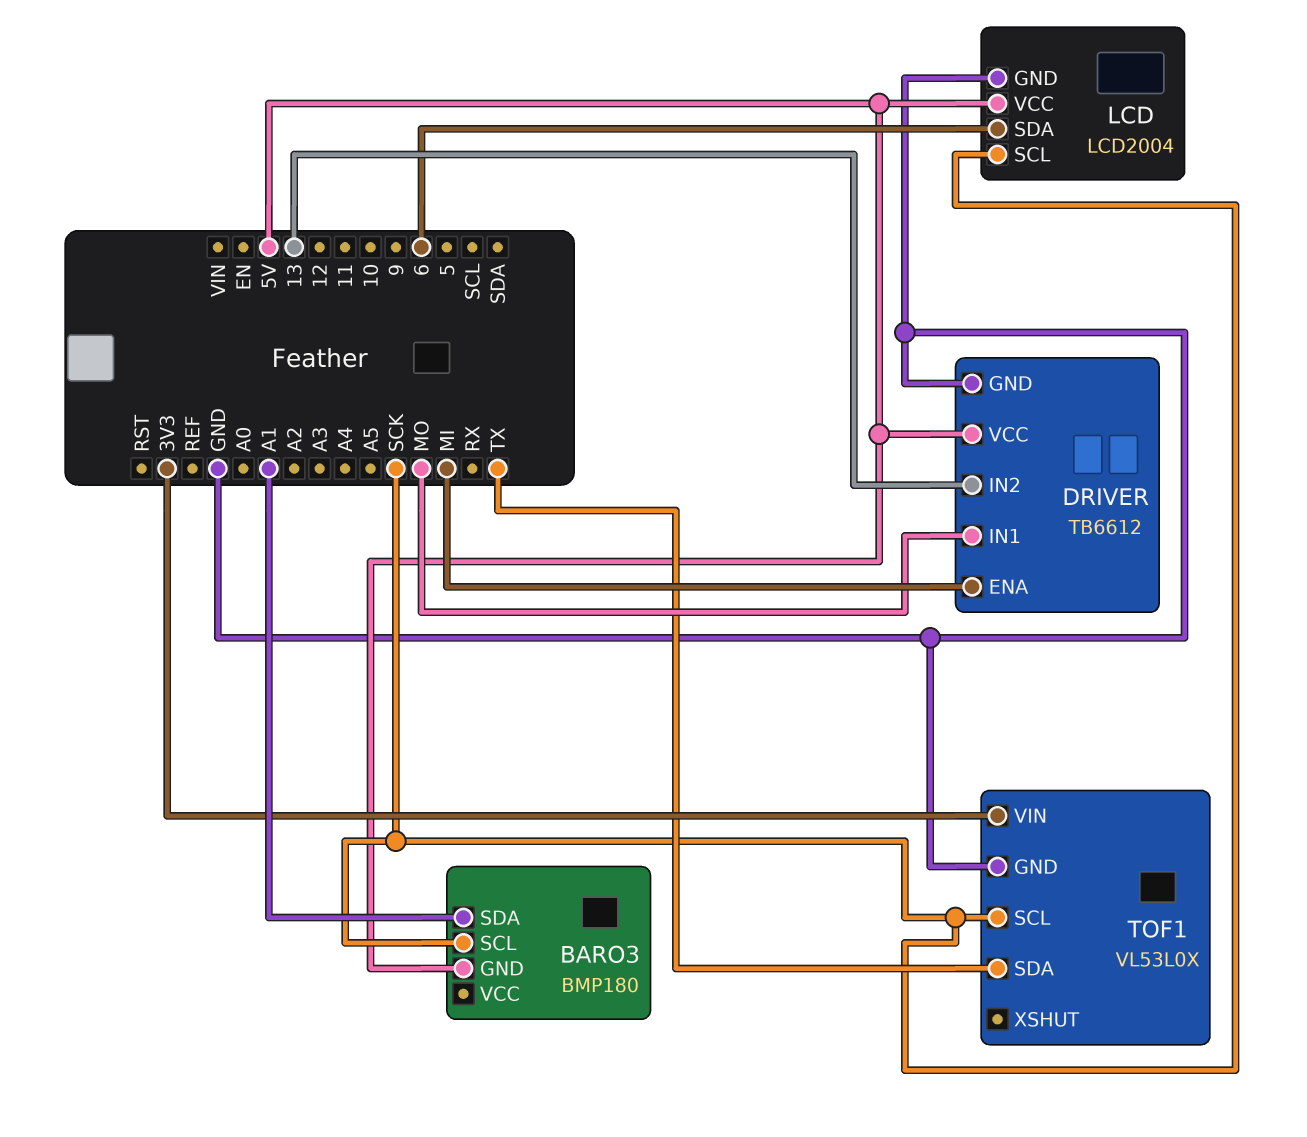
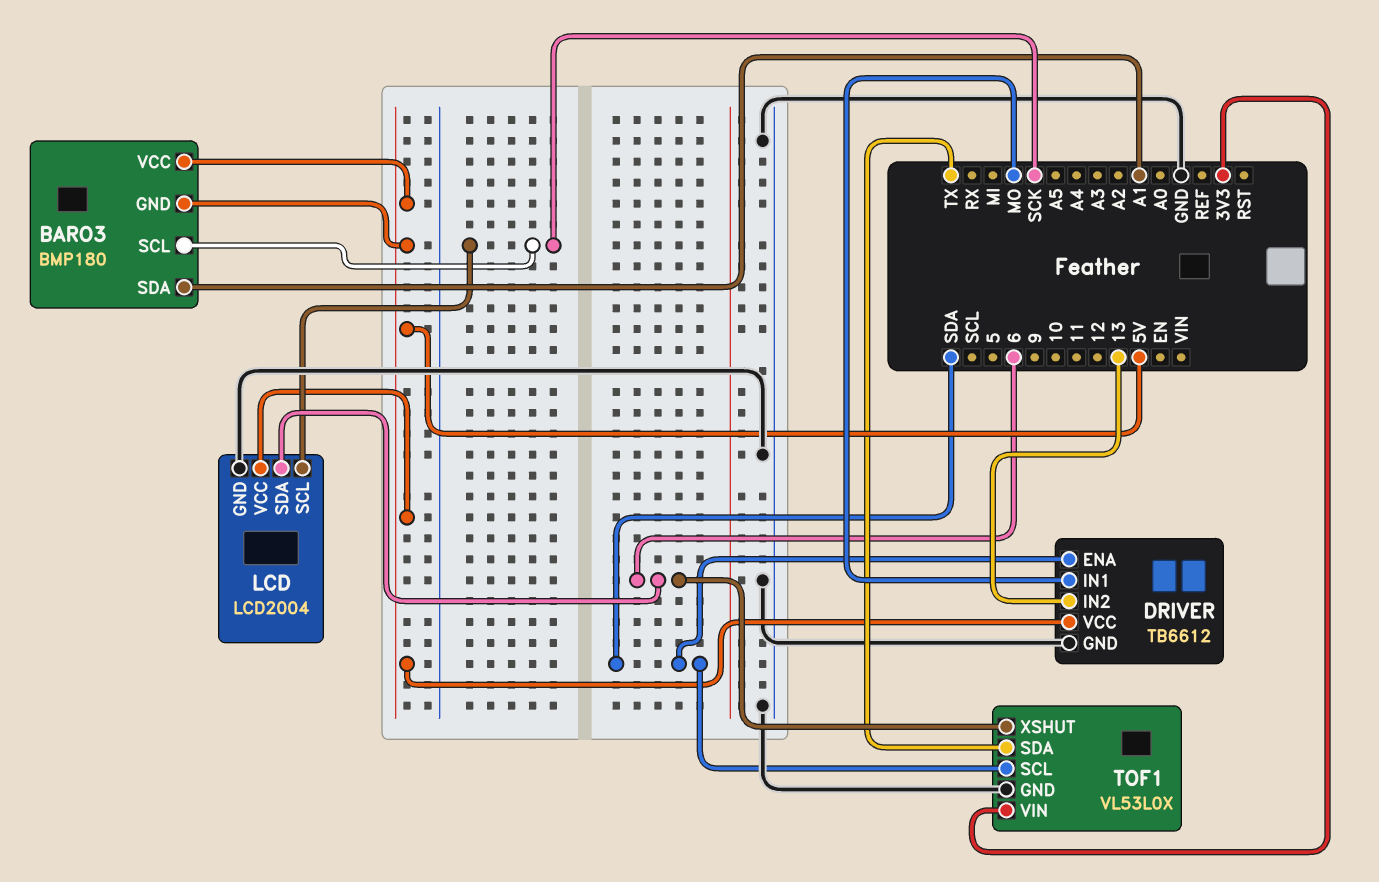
BARO3 pin VCC: none -> 5V
DRIVER pin ENA: MI -> SDA
TOF1 pin SCL: SCK -> SDA
TOF1 pin XSHUT: none -> 6

